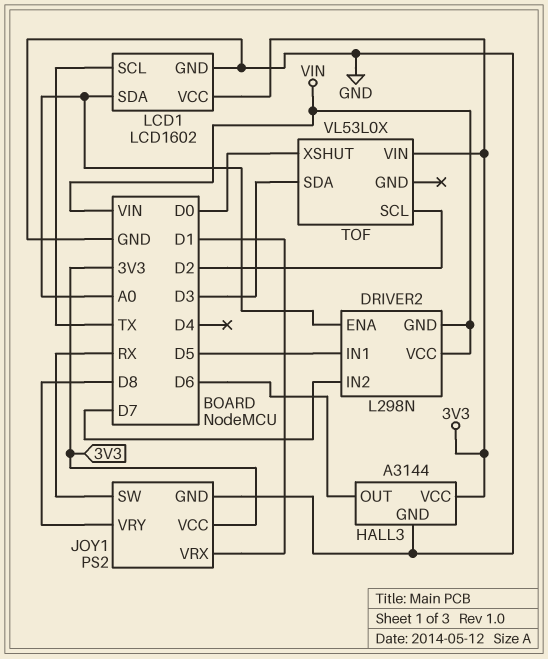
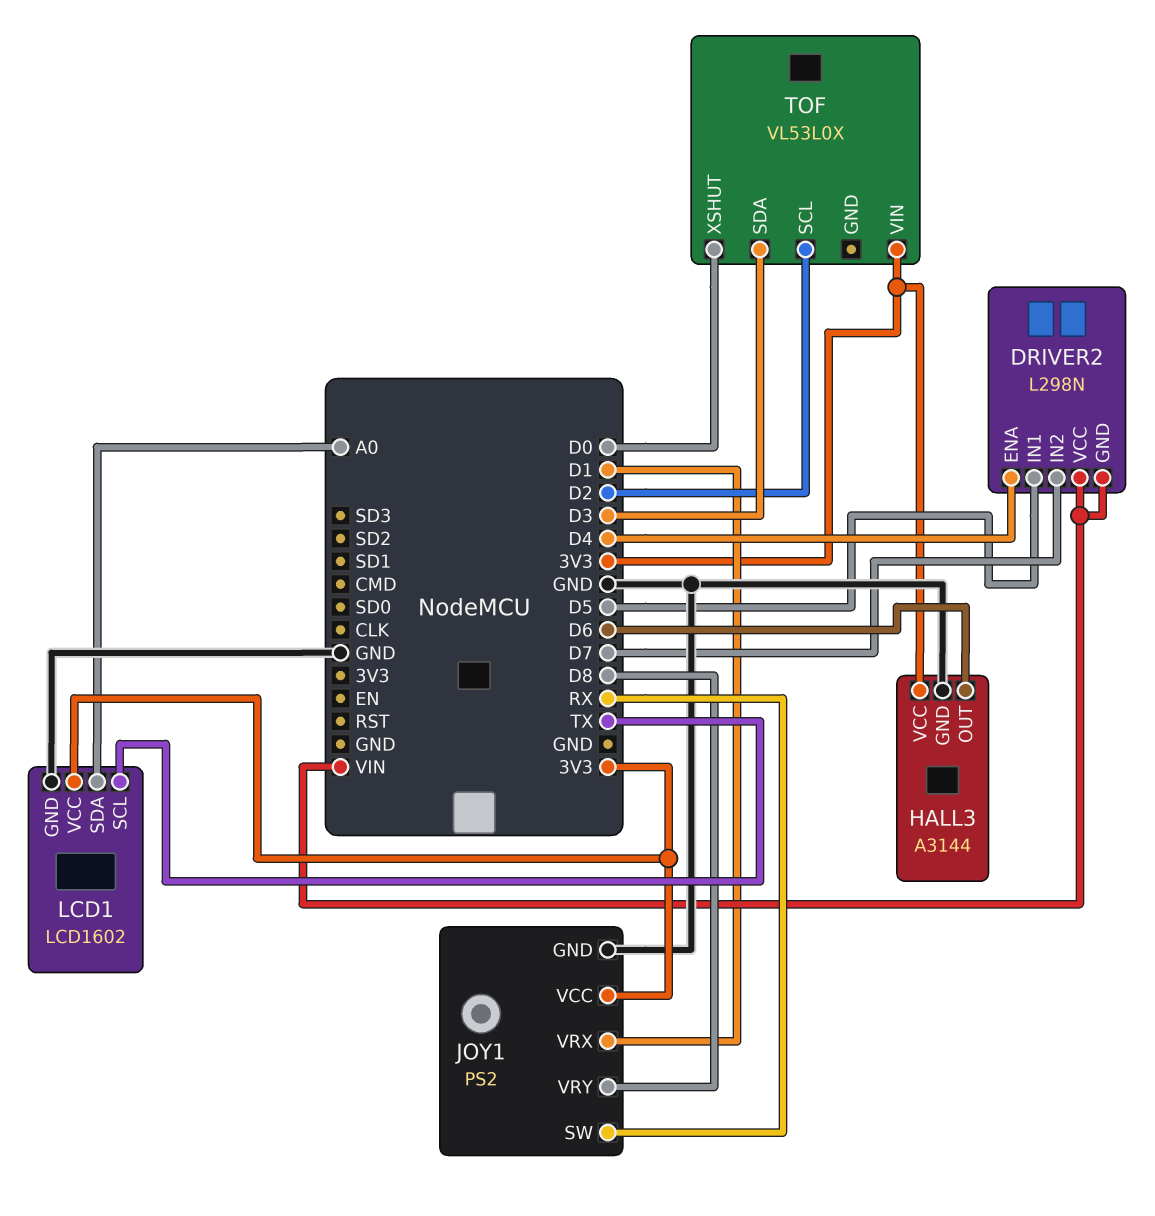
DRIVER2 pin ENA: A0 -> D4

